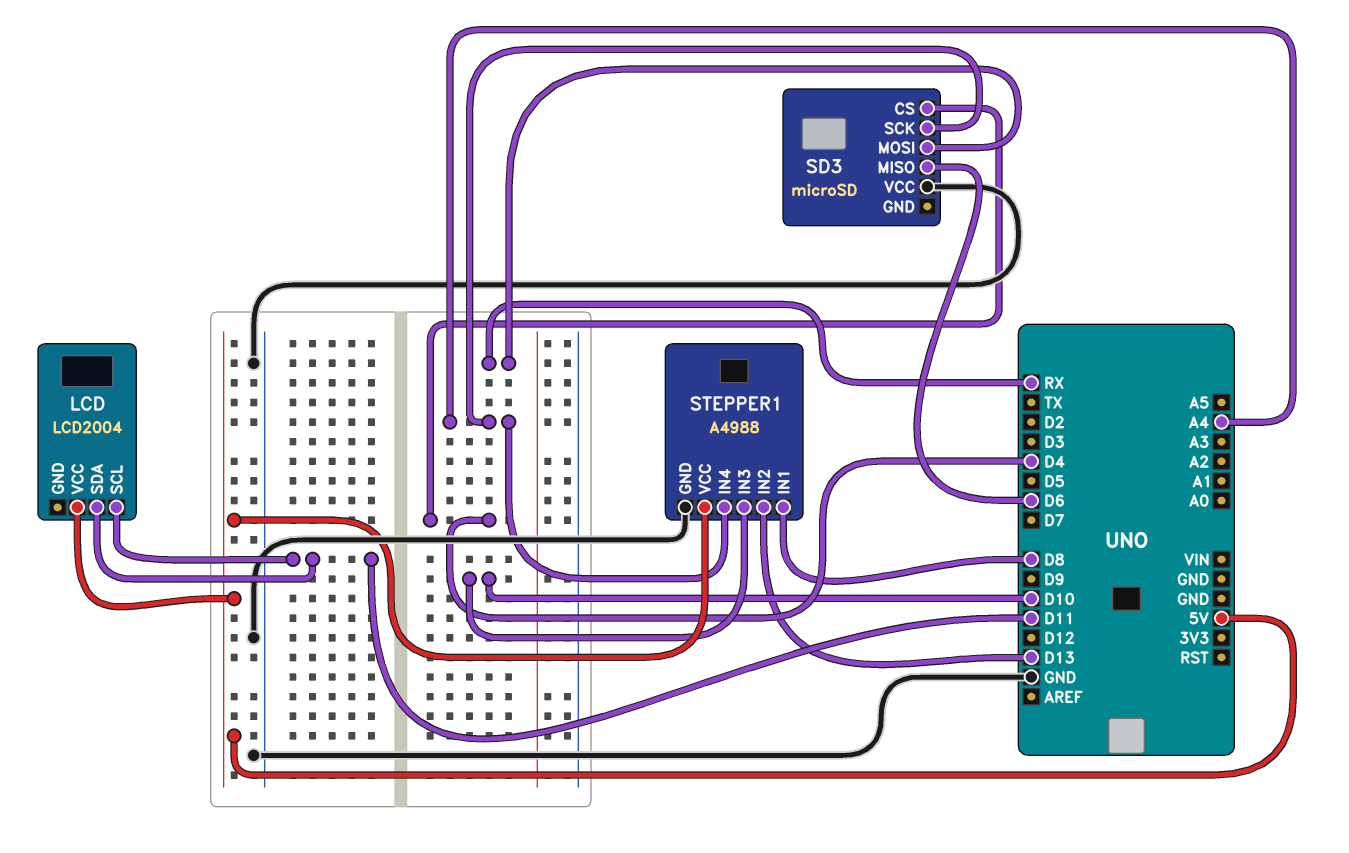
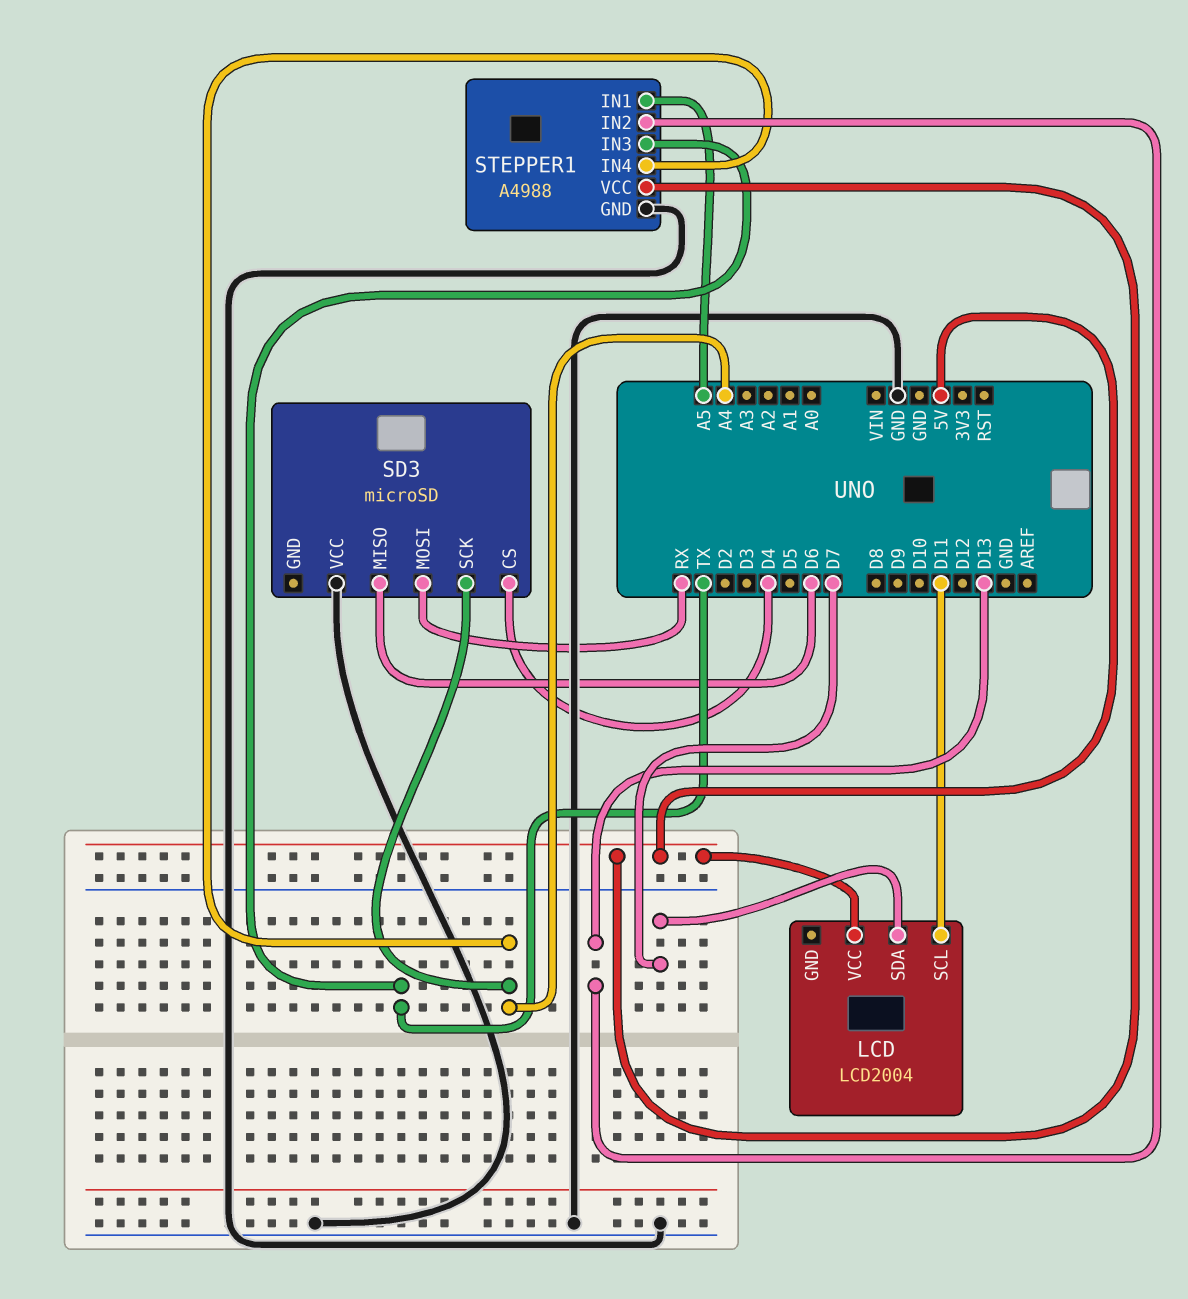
LCD pin SDA: D11 -> D7
STEPPER1 pin IN1: D8 -> A5
STEPPER1 pin IN3: D10 -> TX

